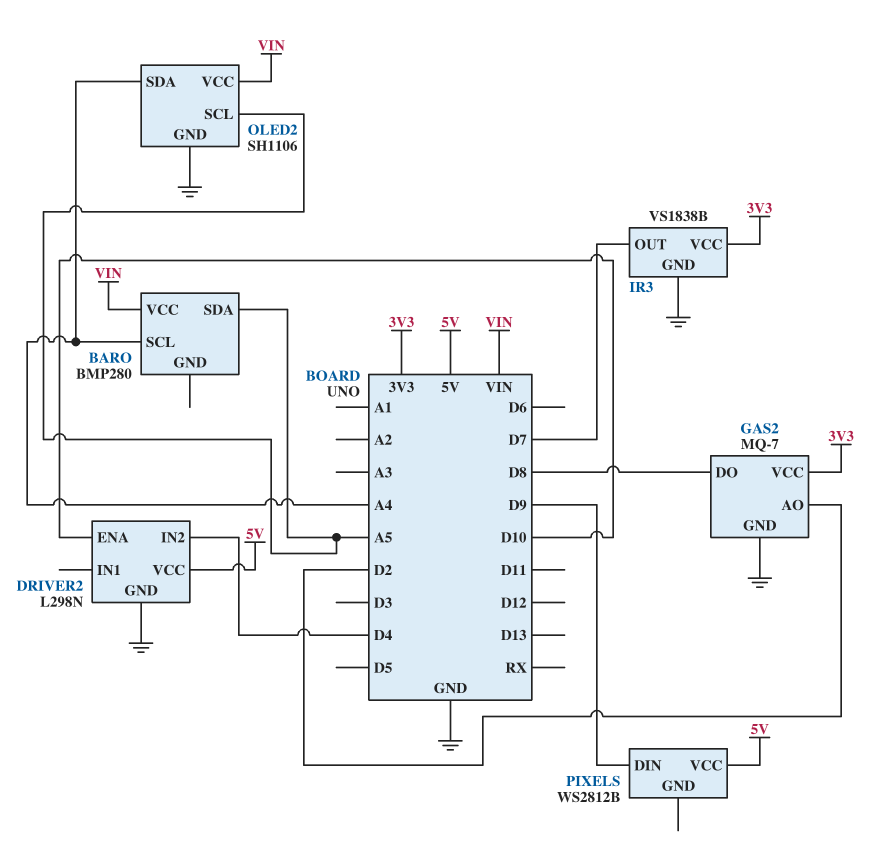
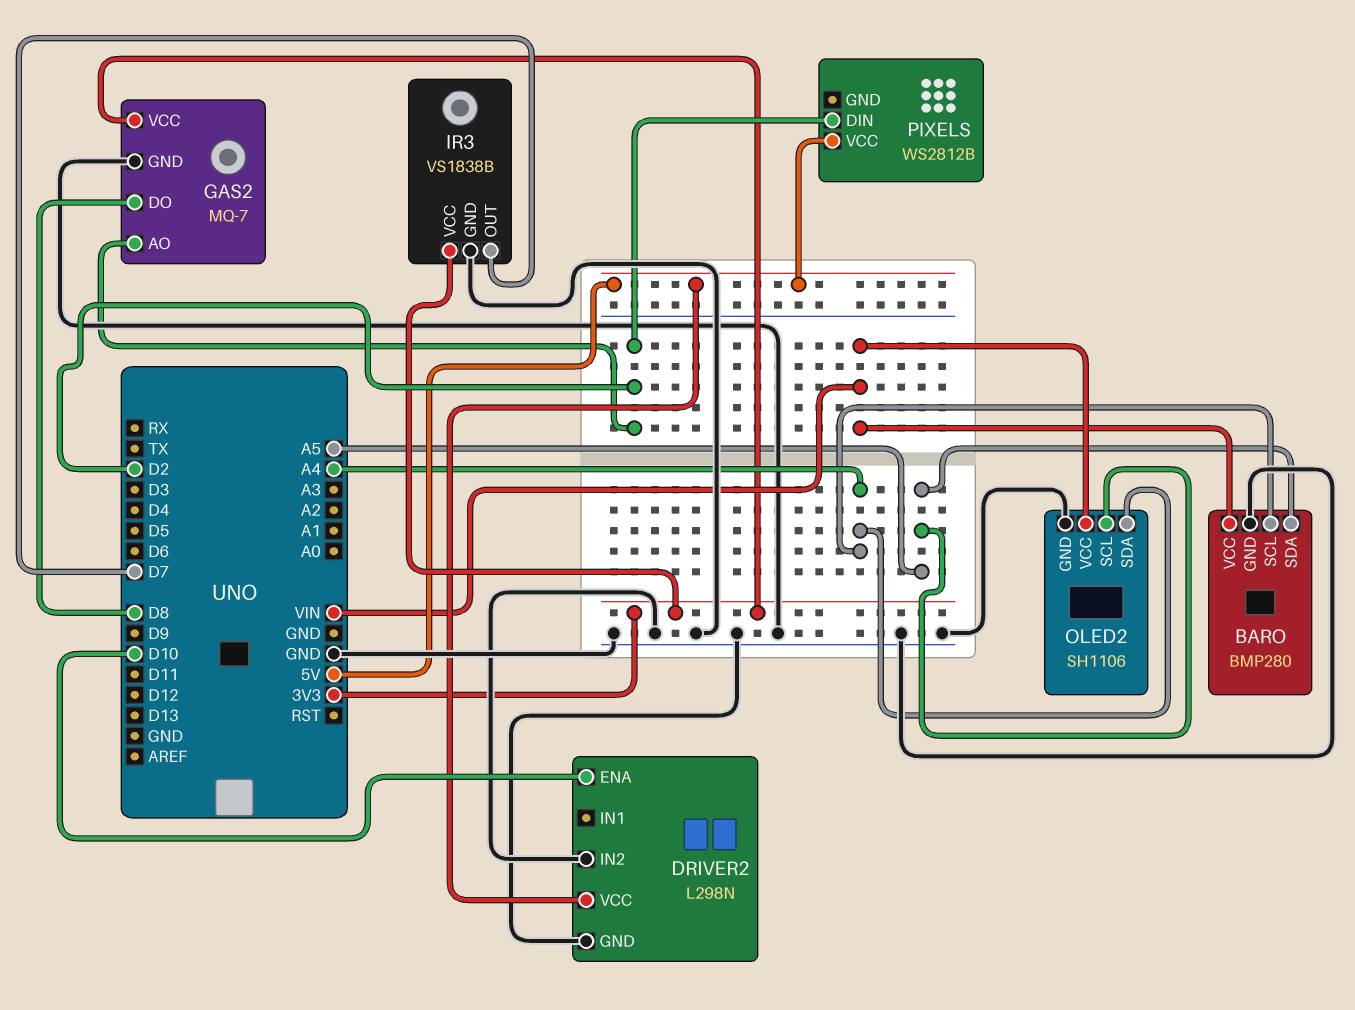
BARO pin GND: none -> GND
DRIVER2 pin IN2: D4 -> GND
PIXELS pin DIN: D9 -> D2

